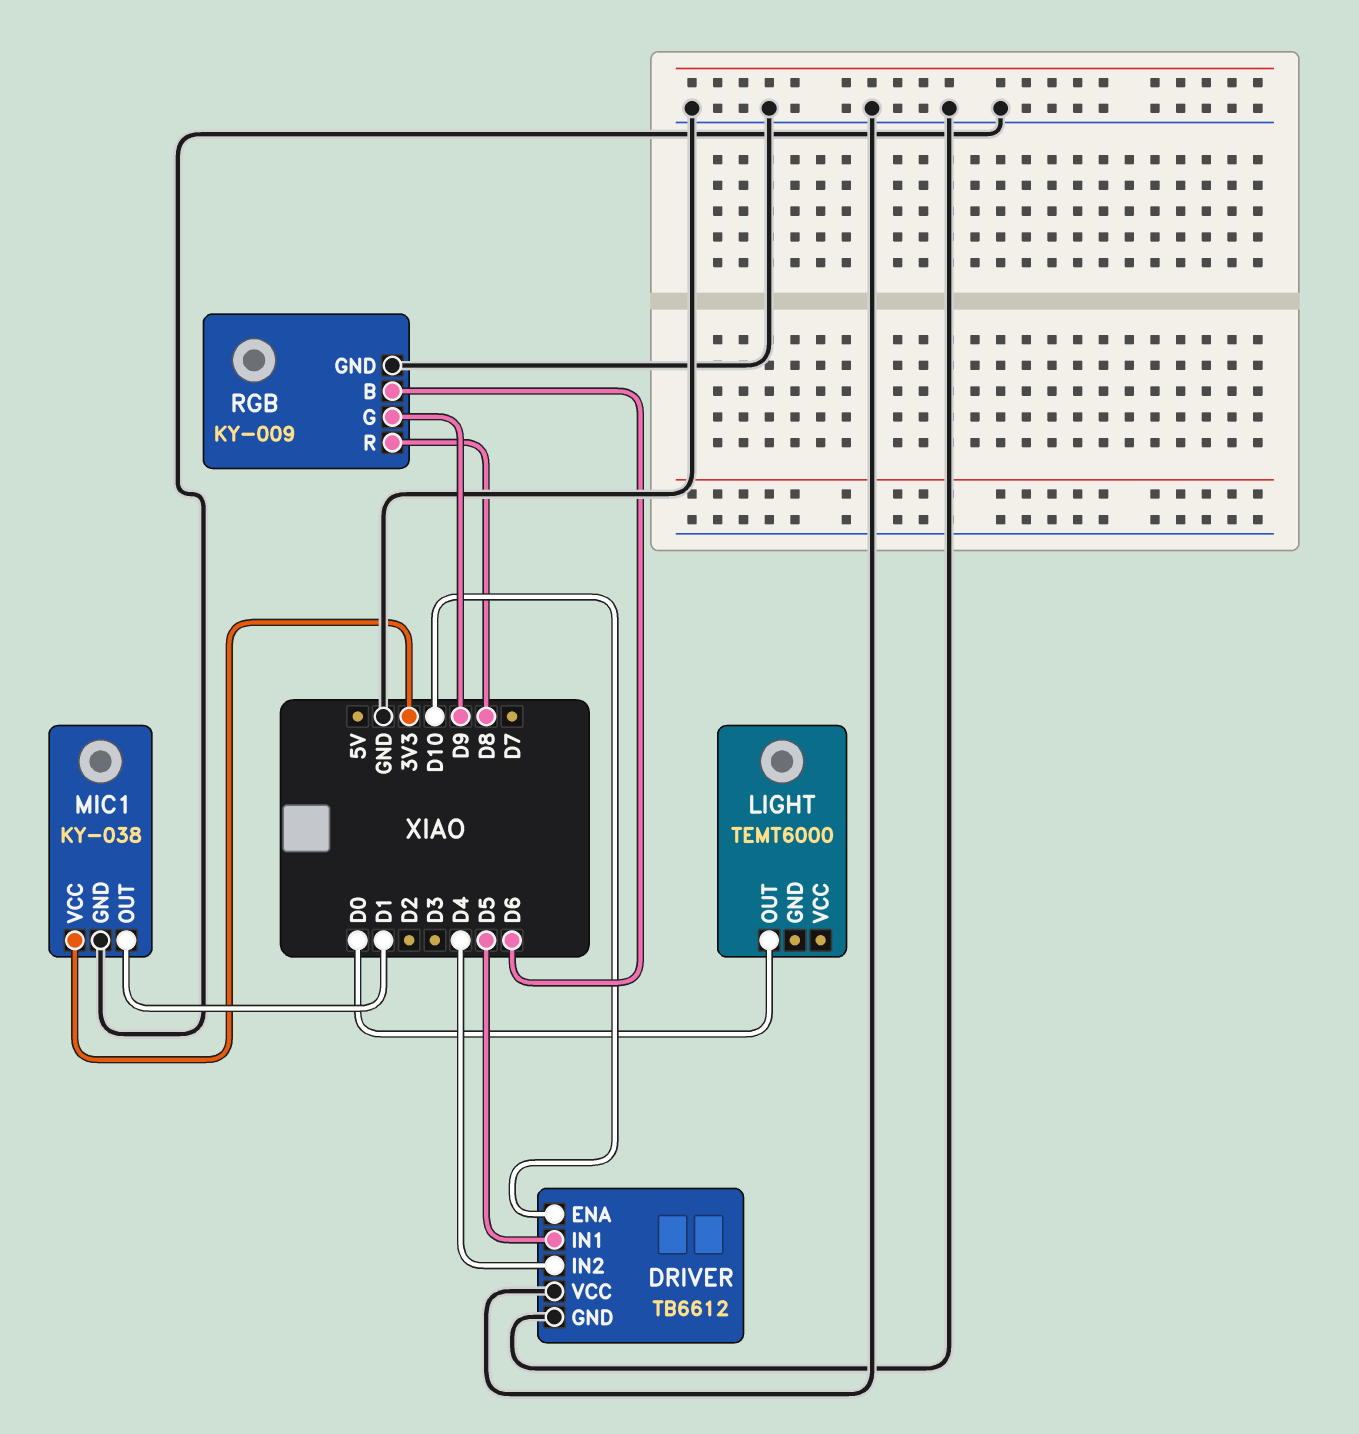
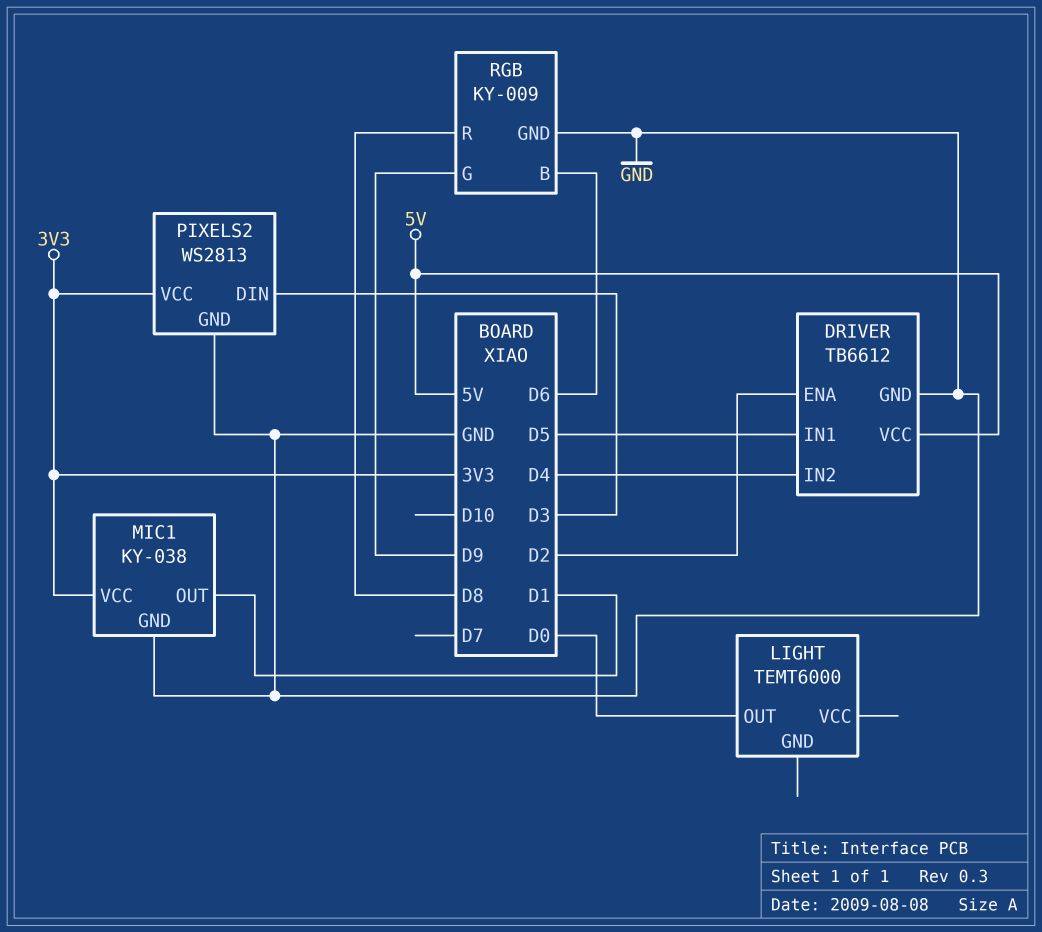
DRIVER pin ENA: D10 -> D2
DRIVER pin VCC: GND -> 5V
PIXELS2: none -> WS2813
PIXELS2 pin DIN: none -> D3
PIXELS2 pin GND: none -> GND
PIXELS2 pin VCC: none -> 3V3

